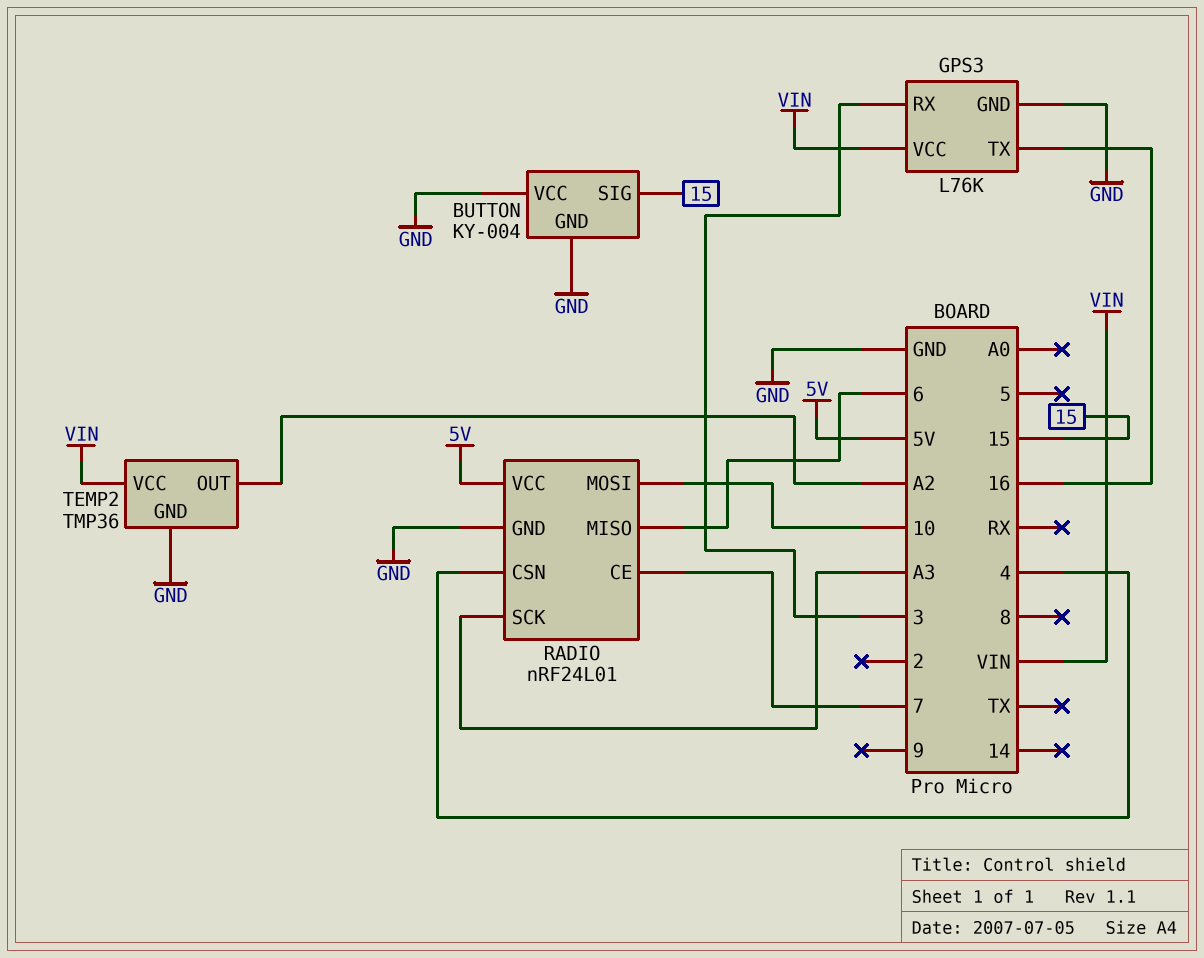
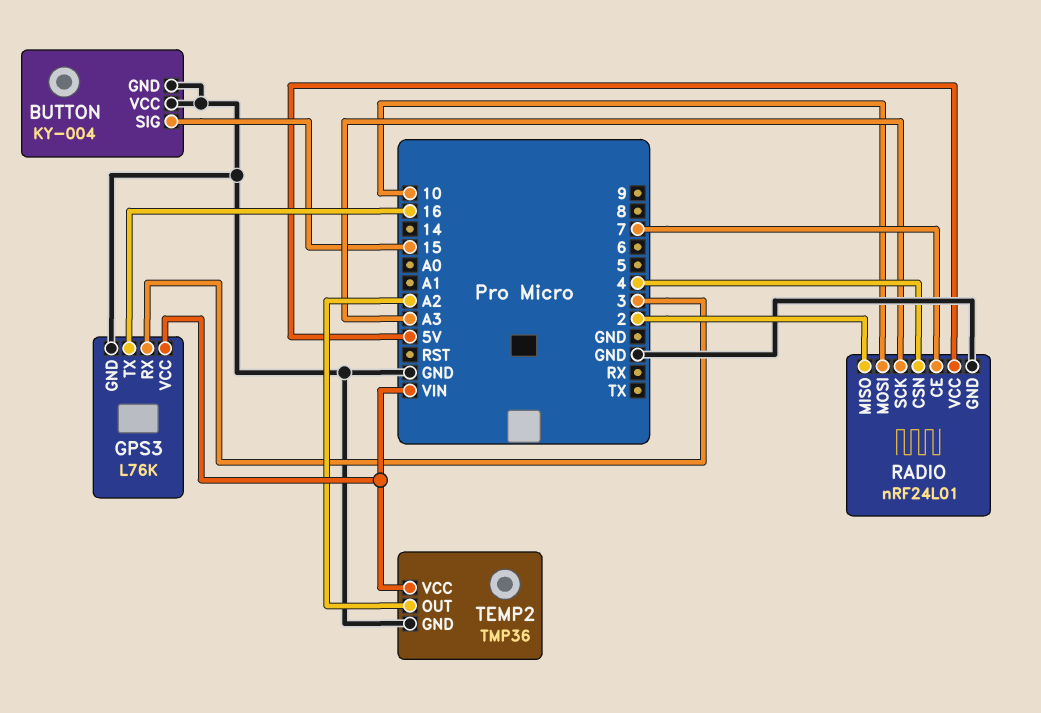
RADIO pin MISO: 6 -> 2

